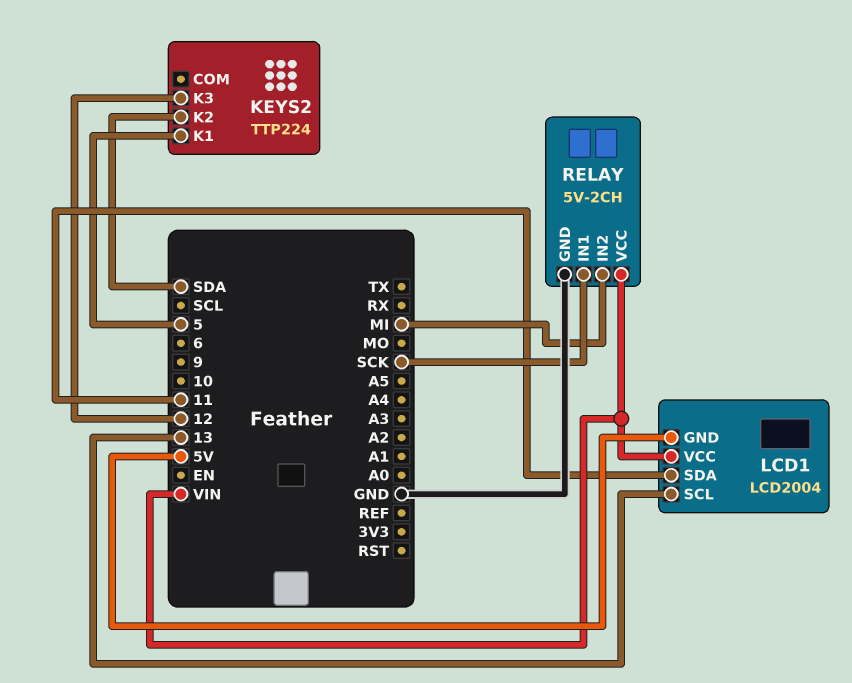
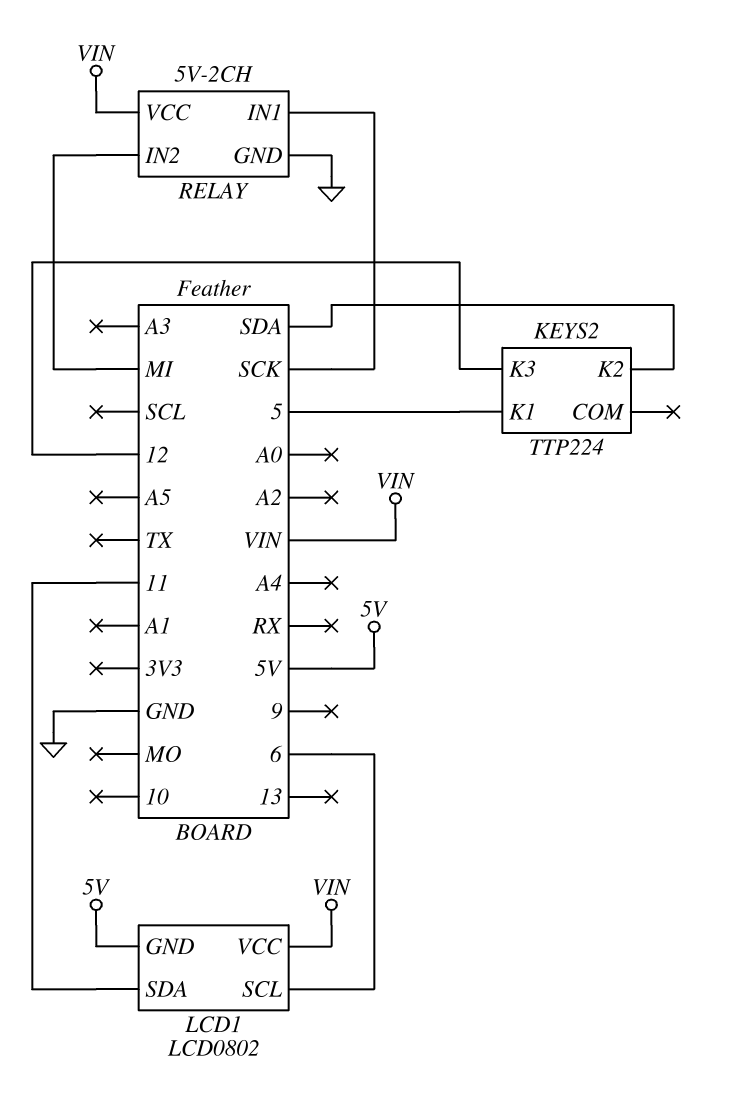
LCD1: LCD2004 -> LCD0802
LCD1 pin SCL: 13 -> 6

